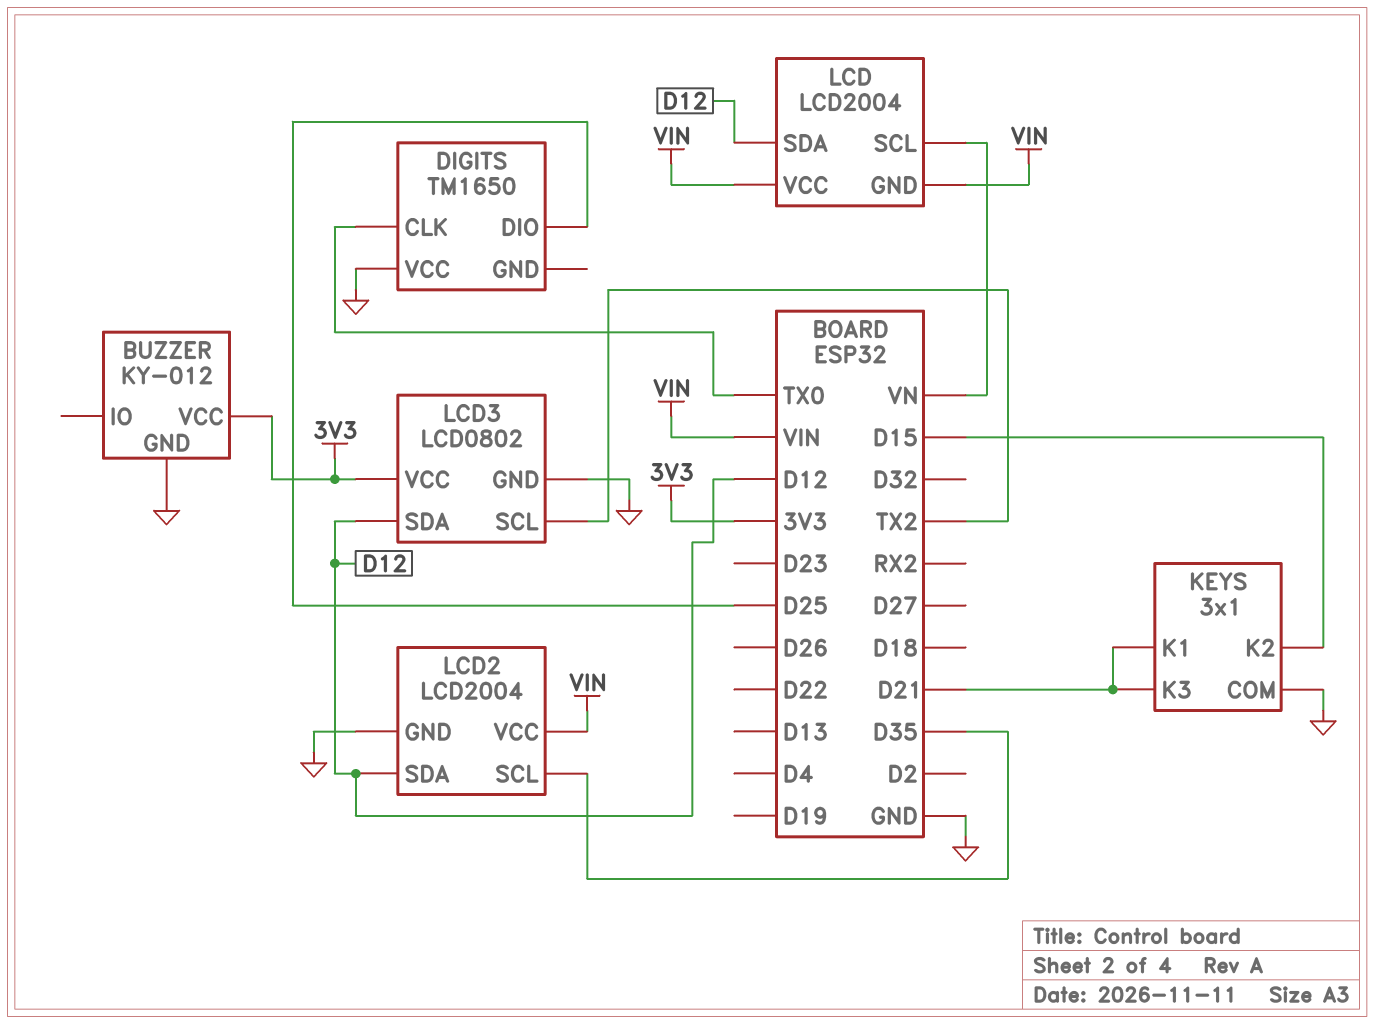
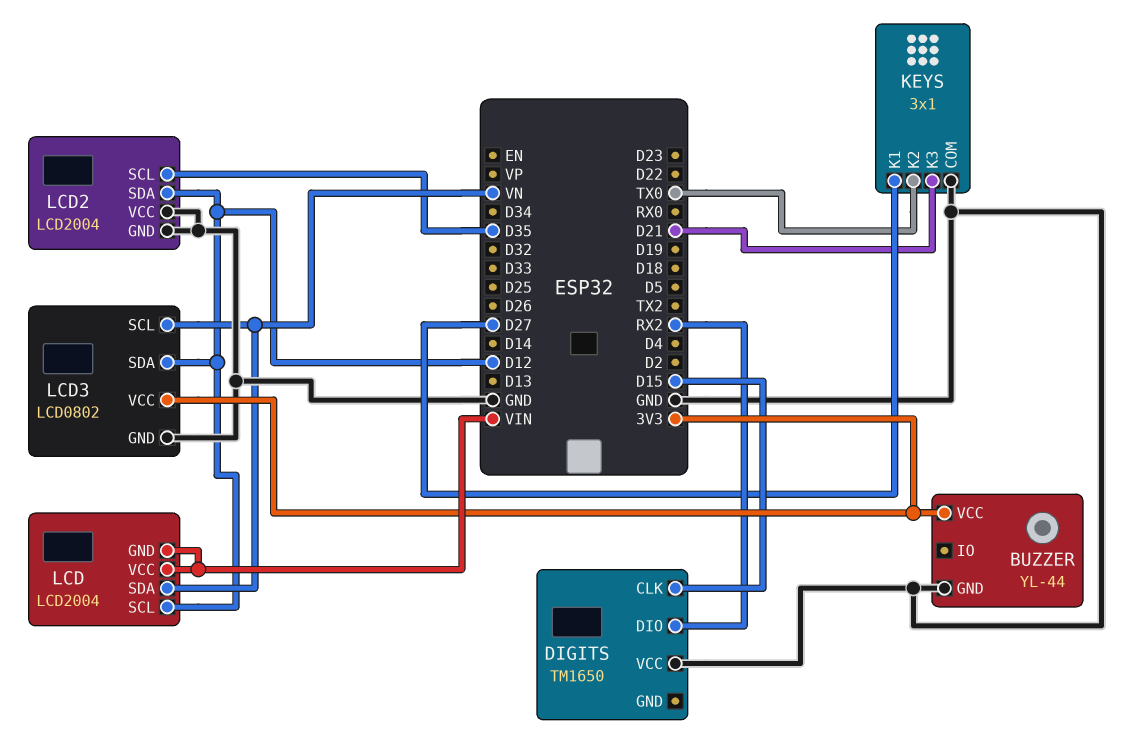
BUZZER: KY-012 -> YL-44
DIGITS pin CLK: TX0 -> D15
DIGITS pin DIO: D25 -> RX2
KEYS pin K1: D21 -> D27
KEYS pin K2: D15 -> TX0
LCD pin SCL: VN -> D12
LCD pin SDA: D12 -> VN
LCD2 pin VCC: VIN -> GND
LCD3 pin SCL: TX2 -> VN

